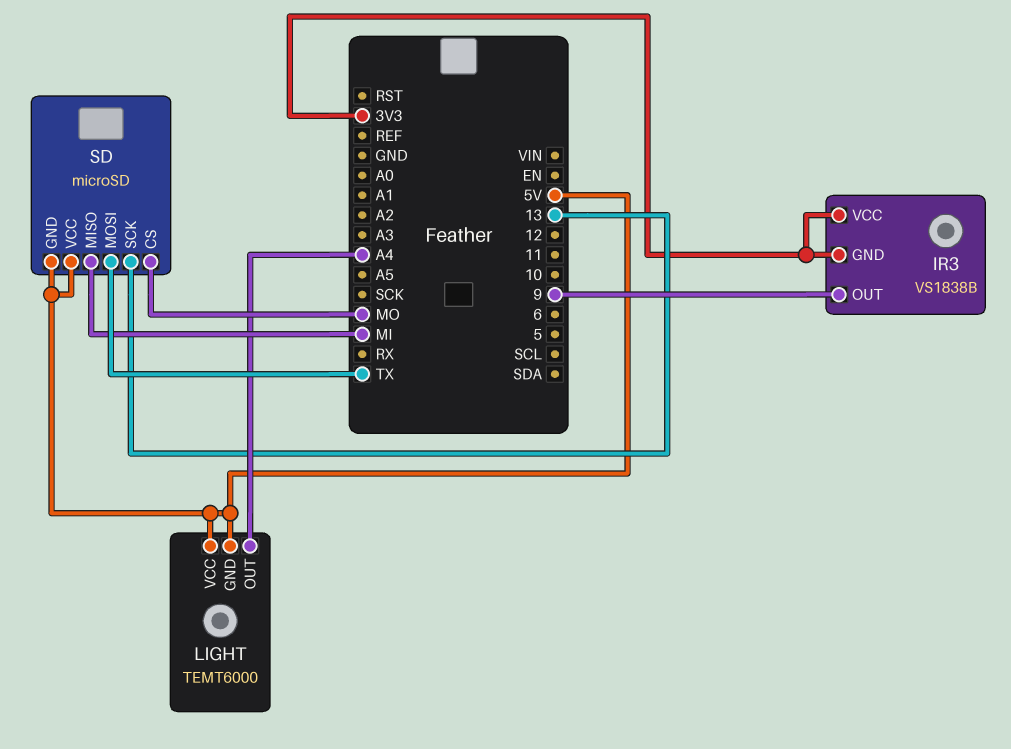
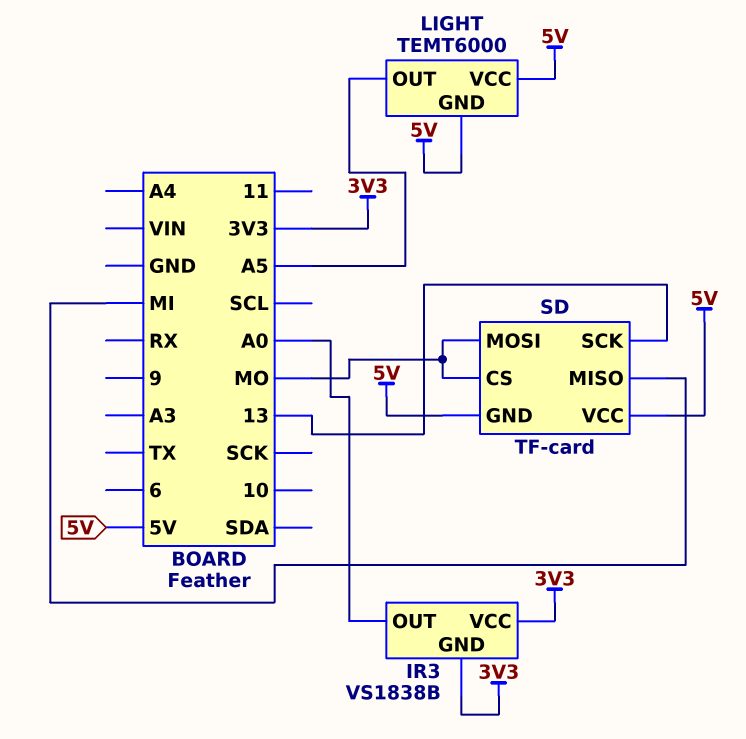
IR3 pin OUT: 9 -> A0
LIGHT pin OUT: A4 -> A5
SD: microSD -> TF-card
SD pin MOSI: TX -> MO

